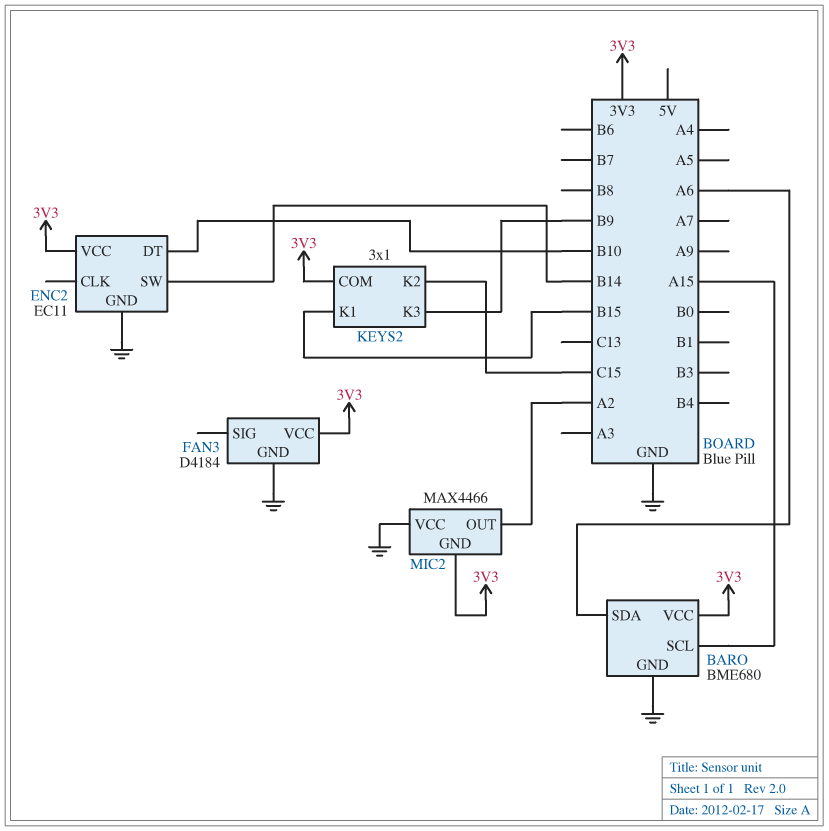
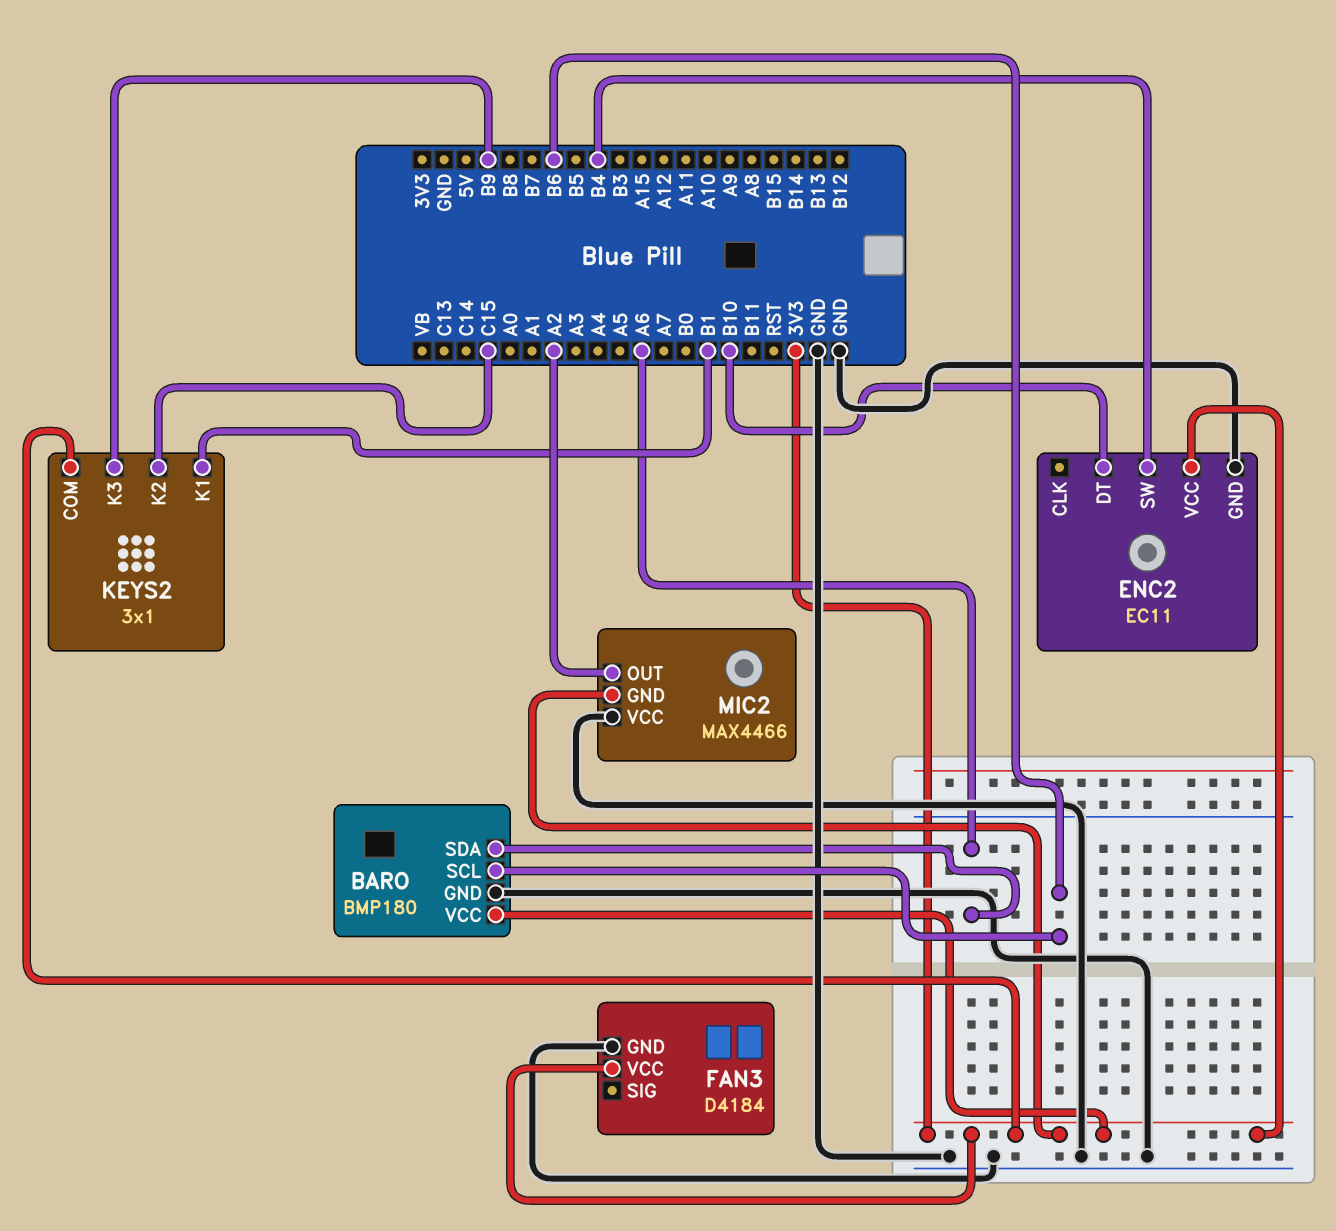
BARO: BME680 -> BMP180
BARO pin SCL: A15 -> B6
ENC2 pin SW: B14 -> B4
KEYS2 pin K1: B15 -> B1

